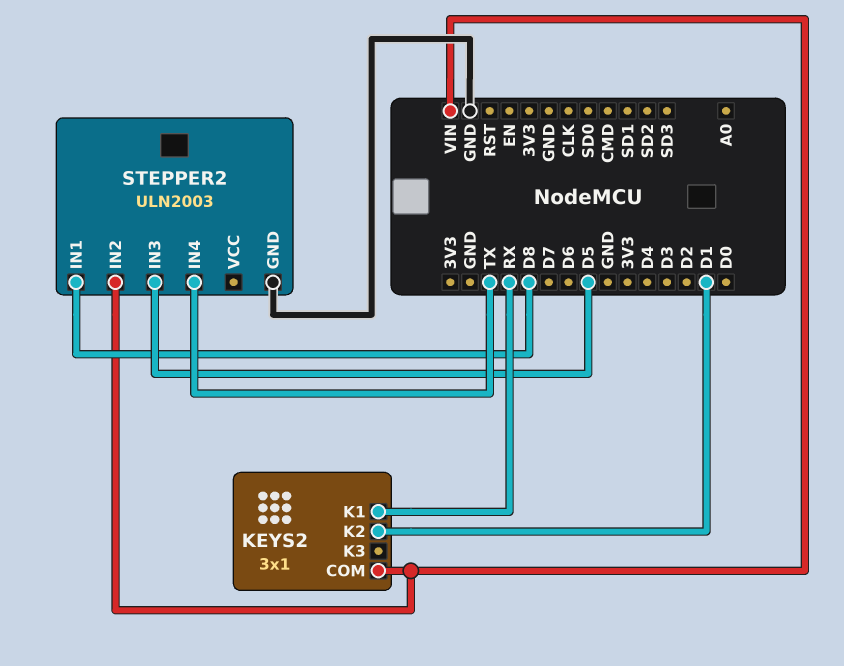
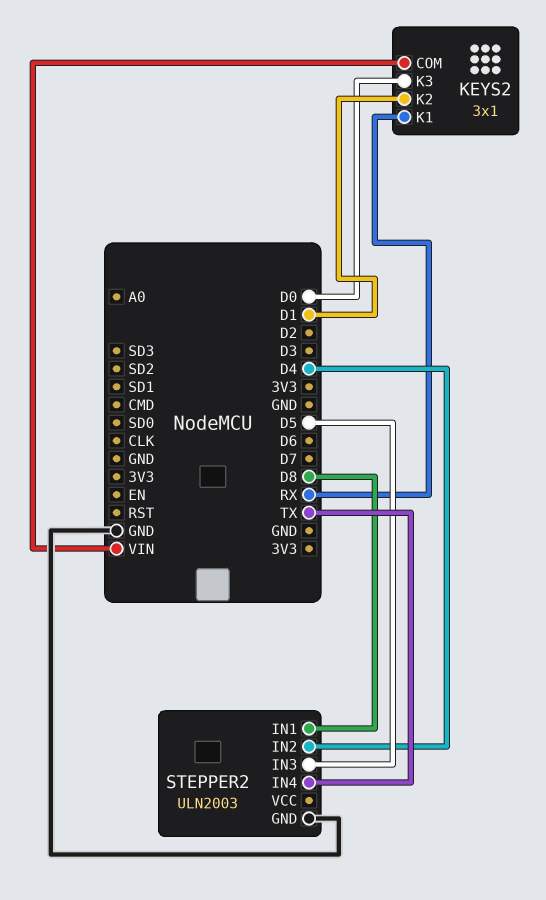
KEYS2 pin K3: none -> D0
STEPPER2 pin IN2: VIN -> D4

